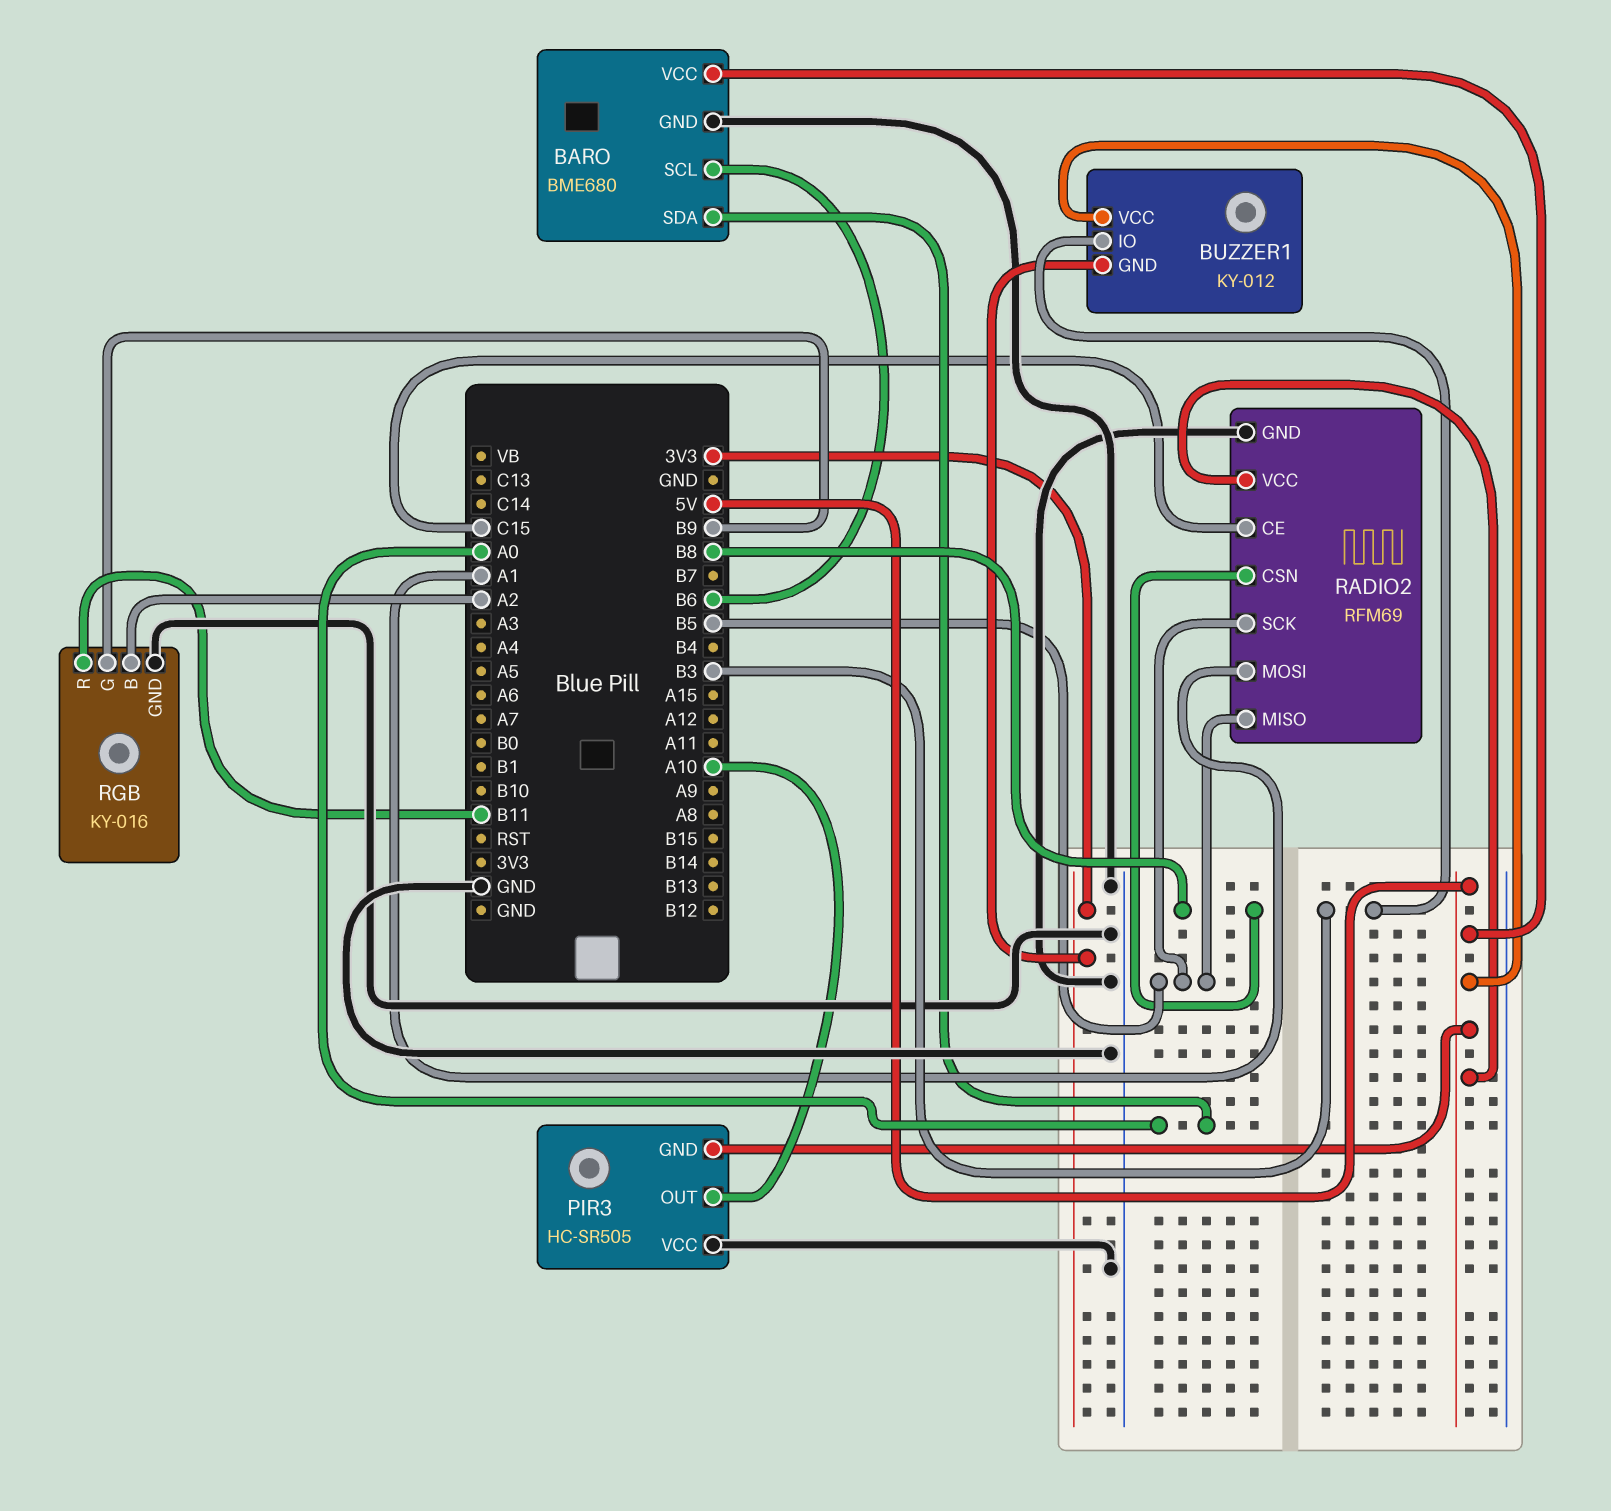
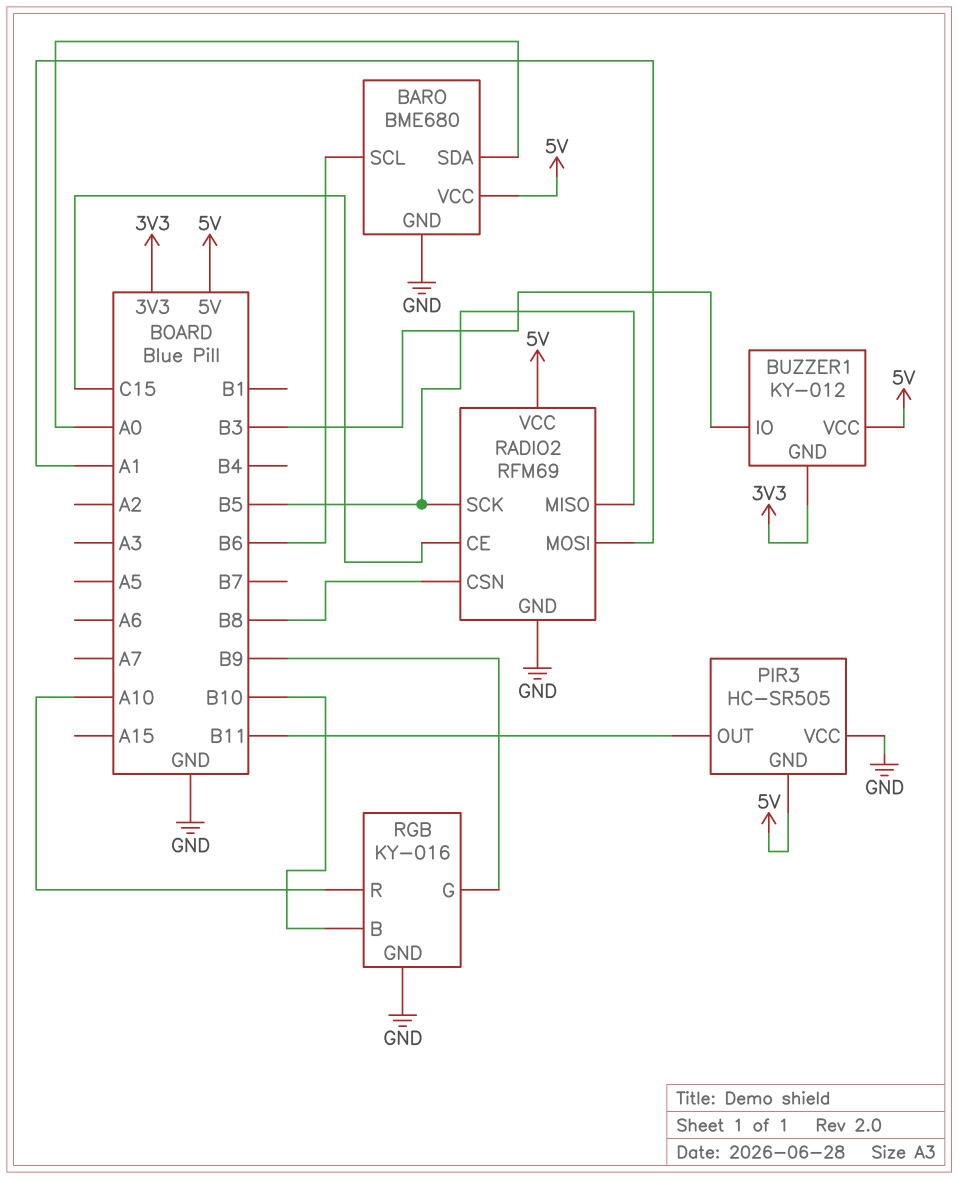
PIR3 pin OUT: A10 -> B11
RGB pin B: A2 -> B10
RGB pin R: B11 -> A10

